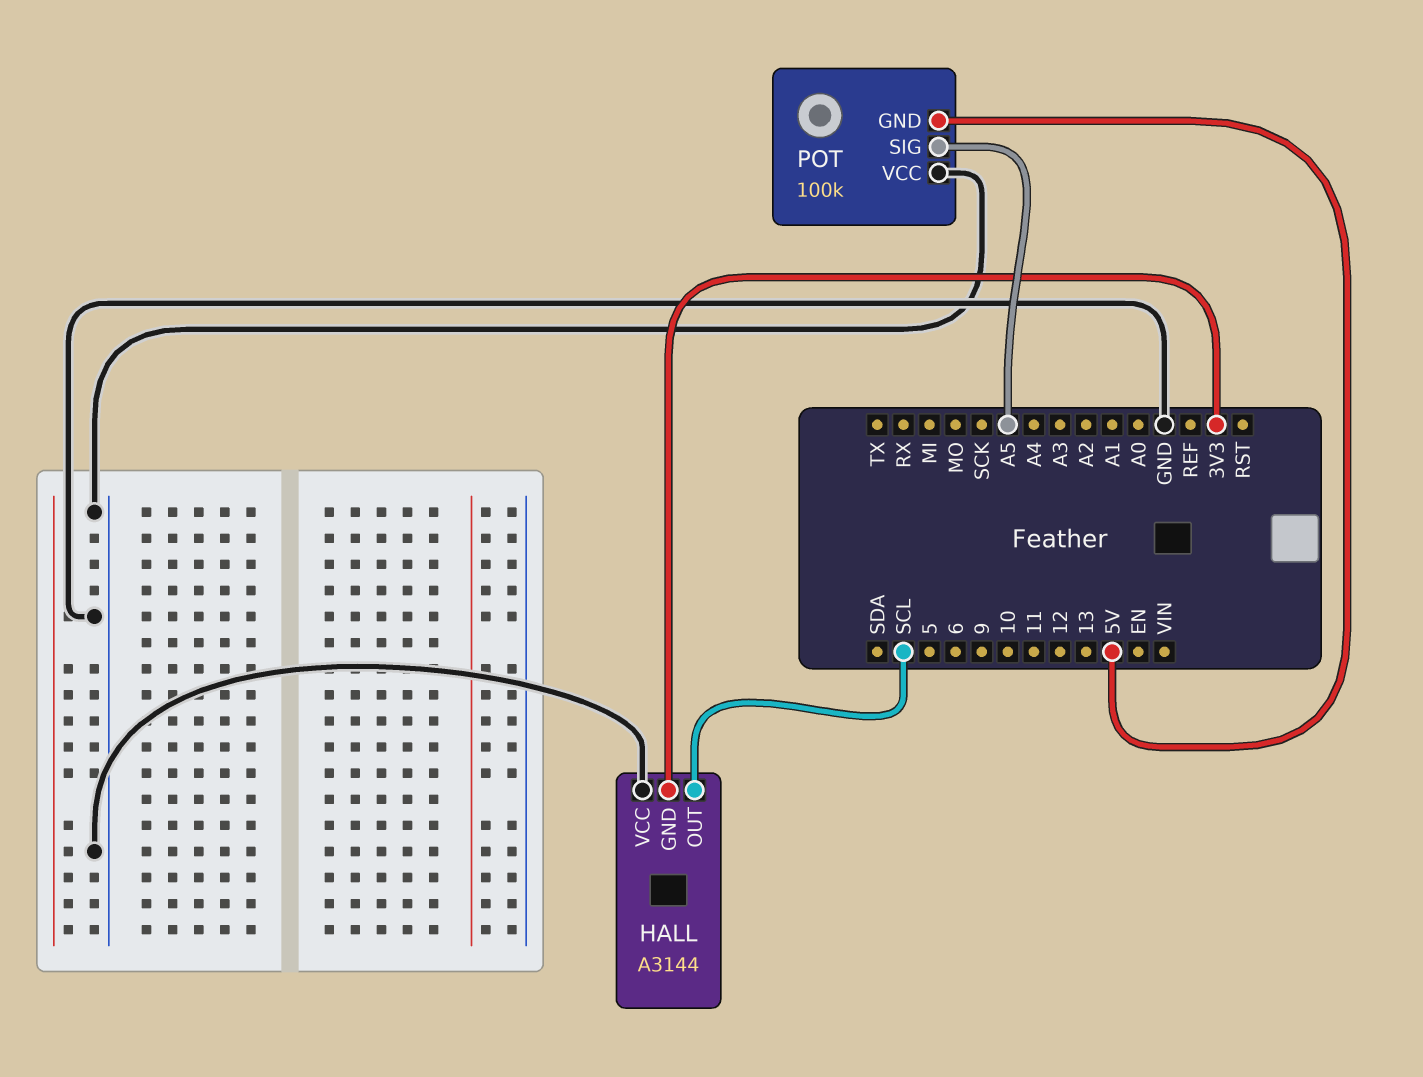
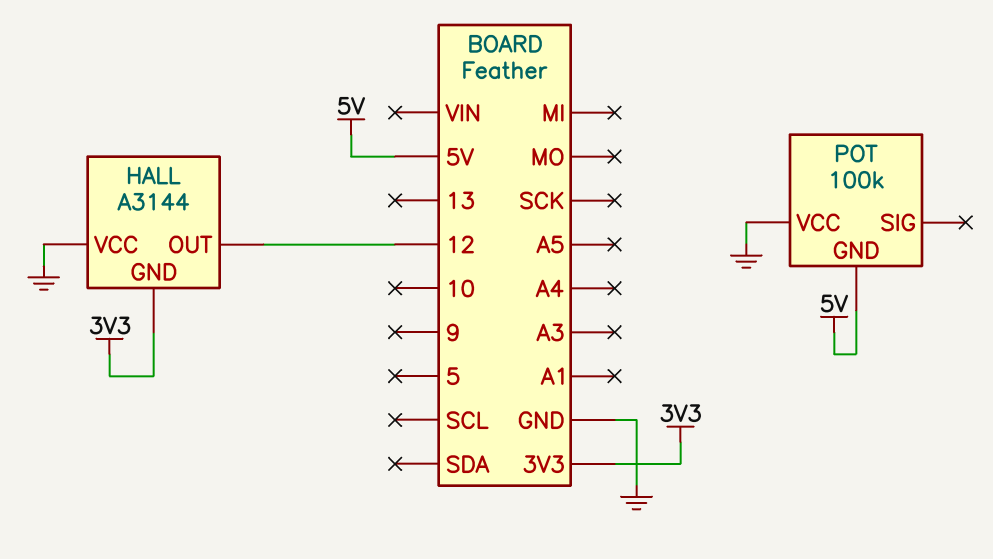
HALL pin OUT: SCL -> 12
POT pin SIG: A5 -> none

